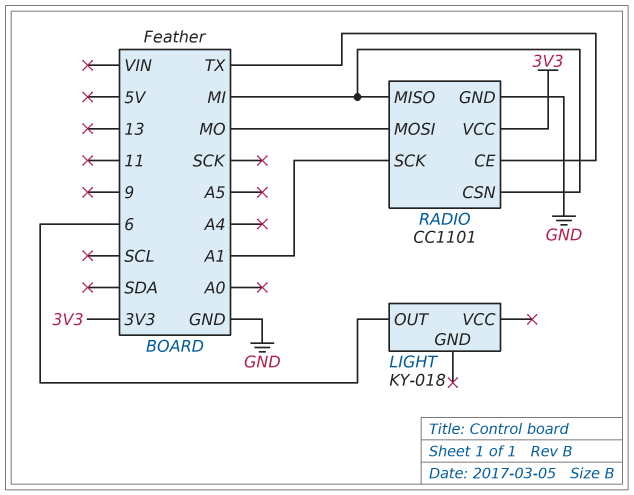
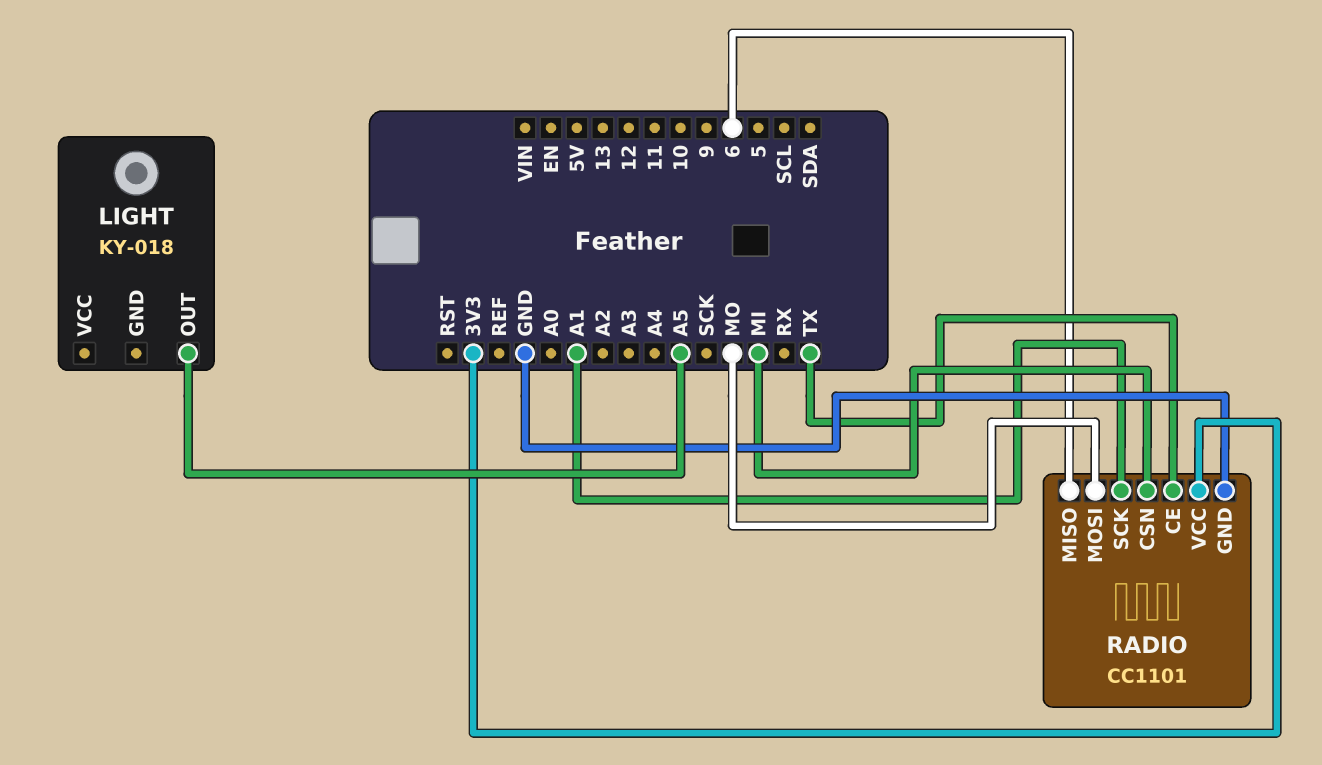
LIGHT pin OUT: 6 -> A5
RADIO pin MISO: MI -> 6

